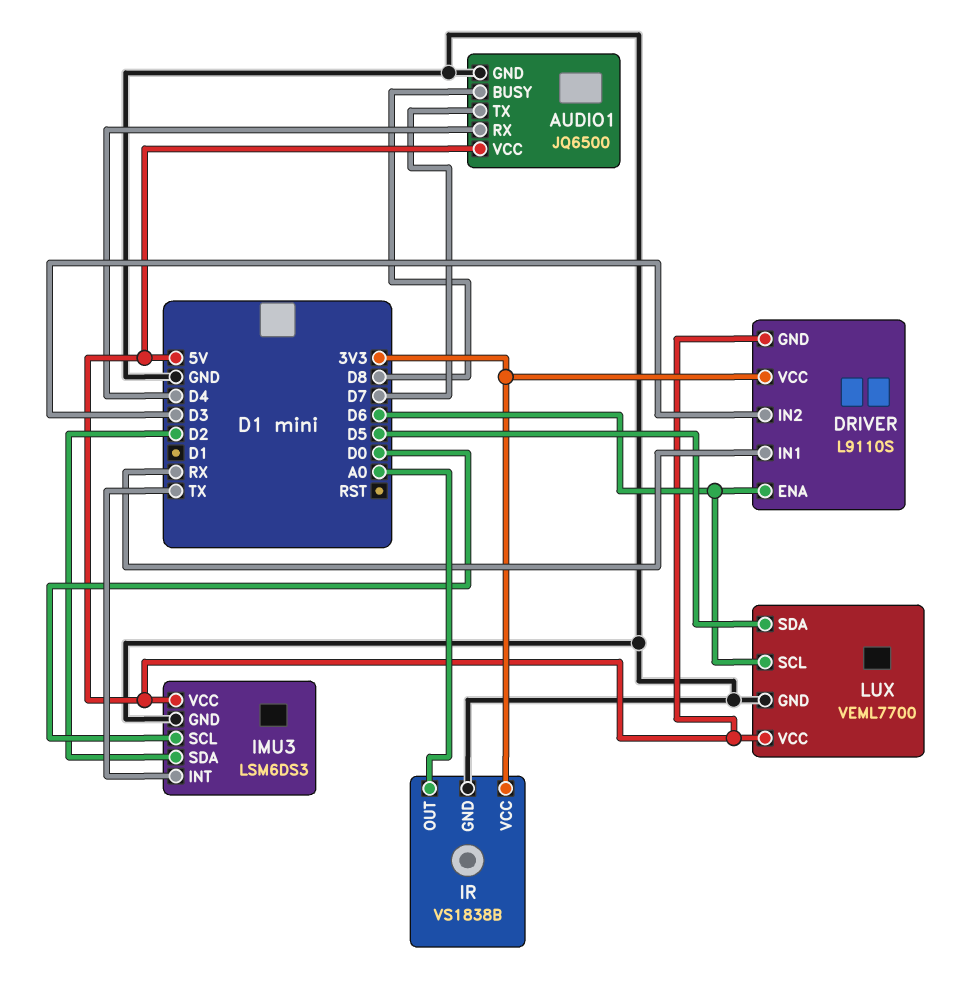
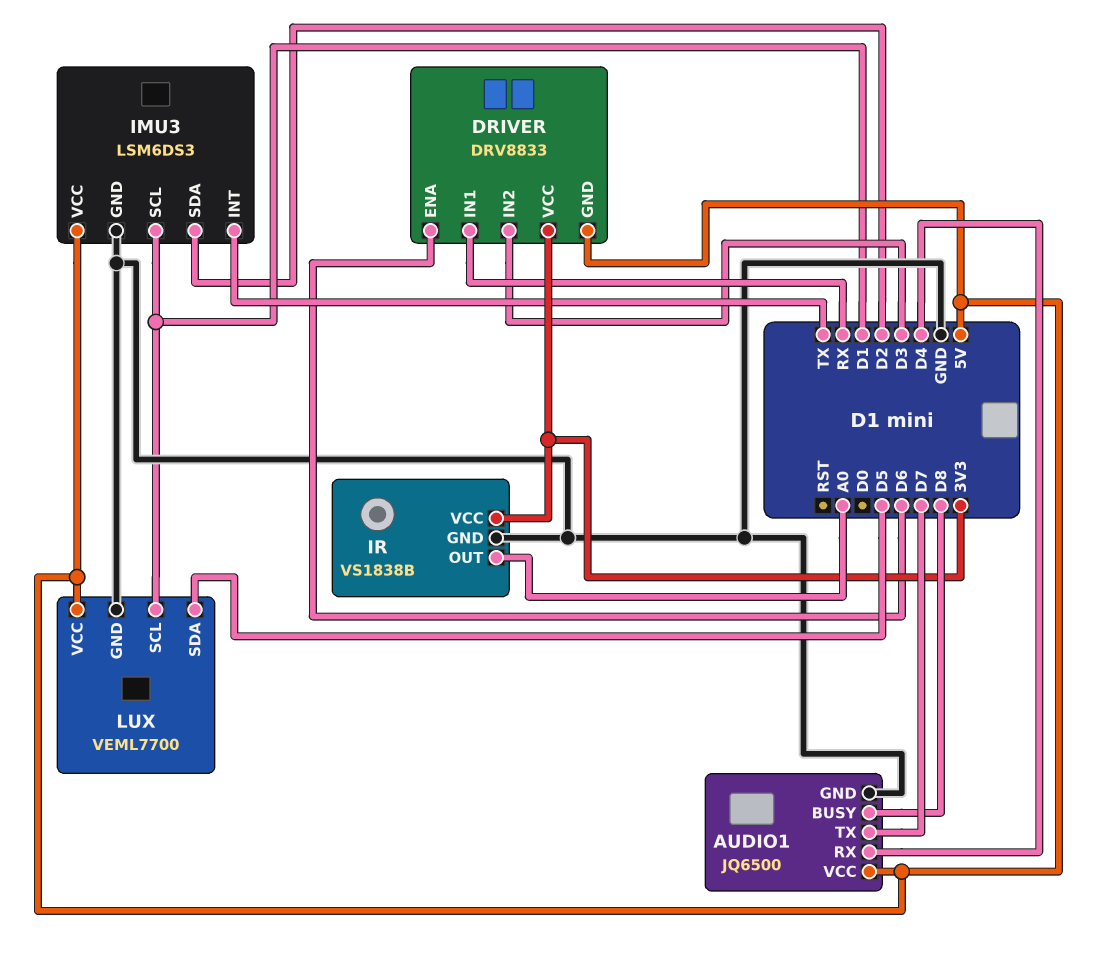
DRIVER: L9110S -> DRV8833
IMU3 pin SCL: D0 -> D1
LUX pin SCL: D6 -> D1

